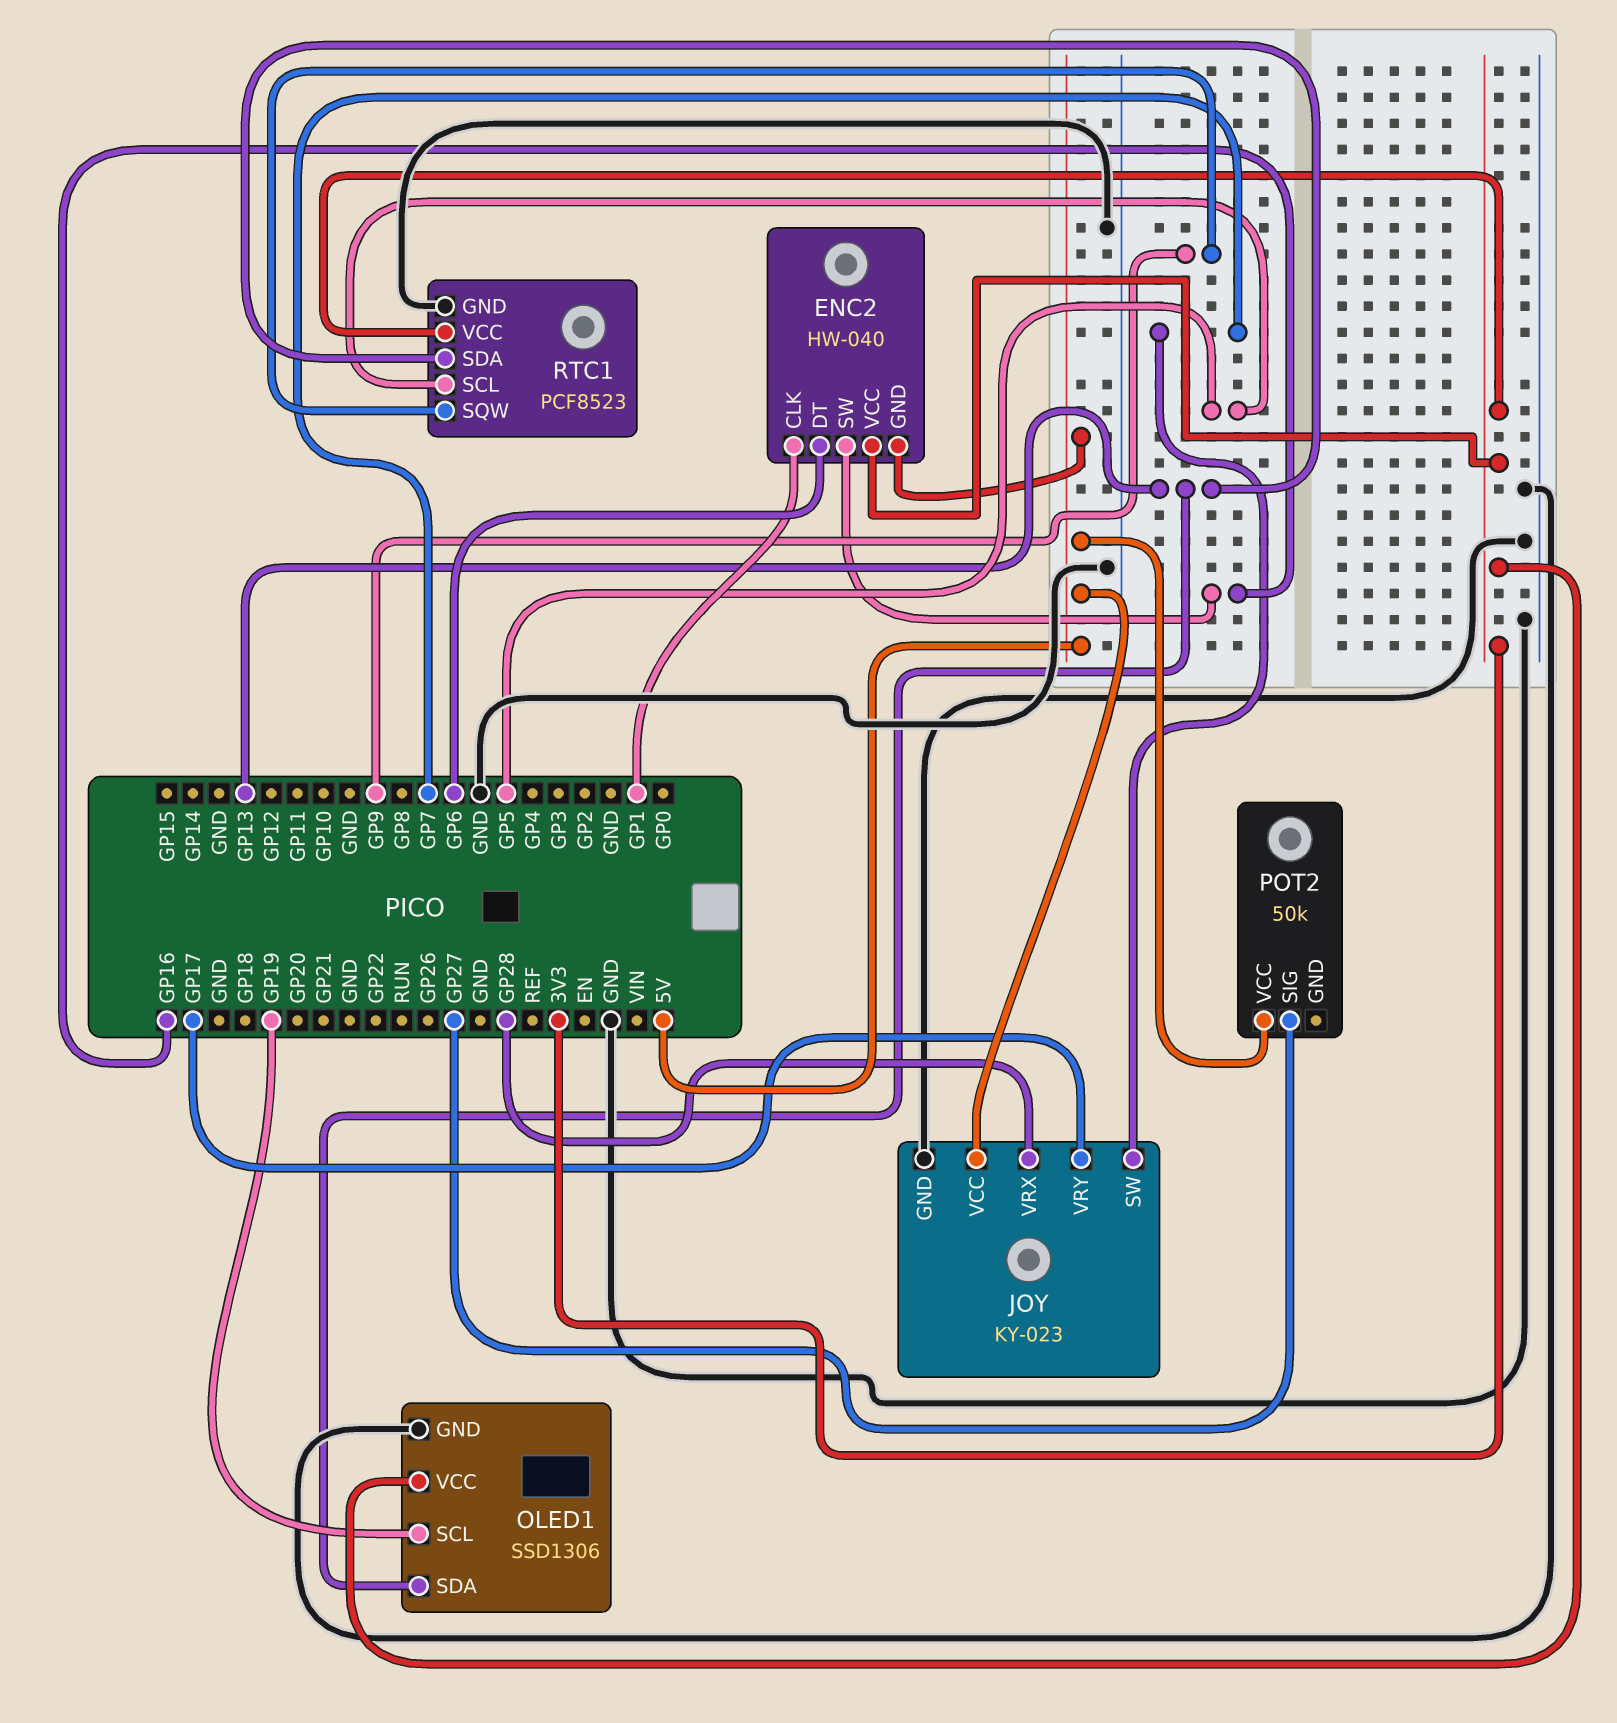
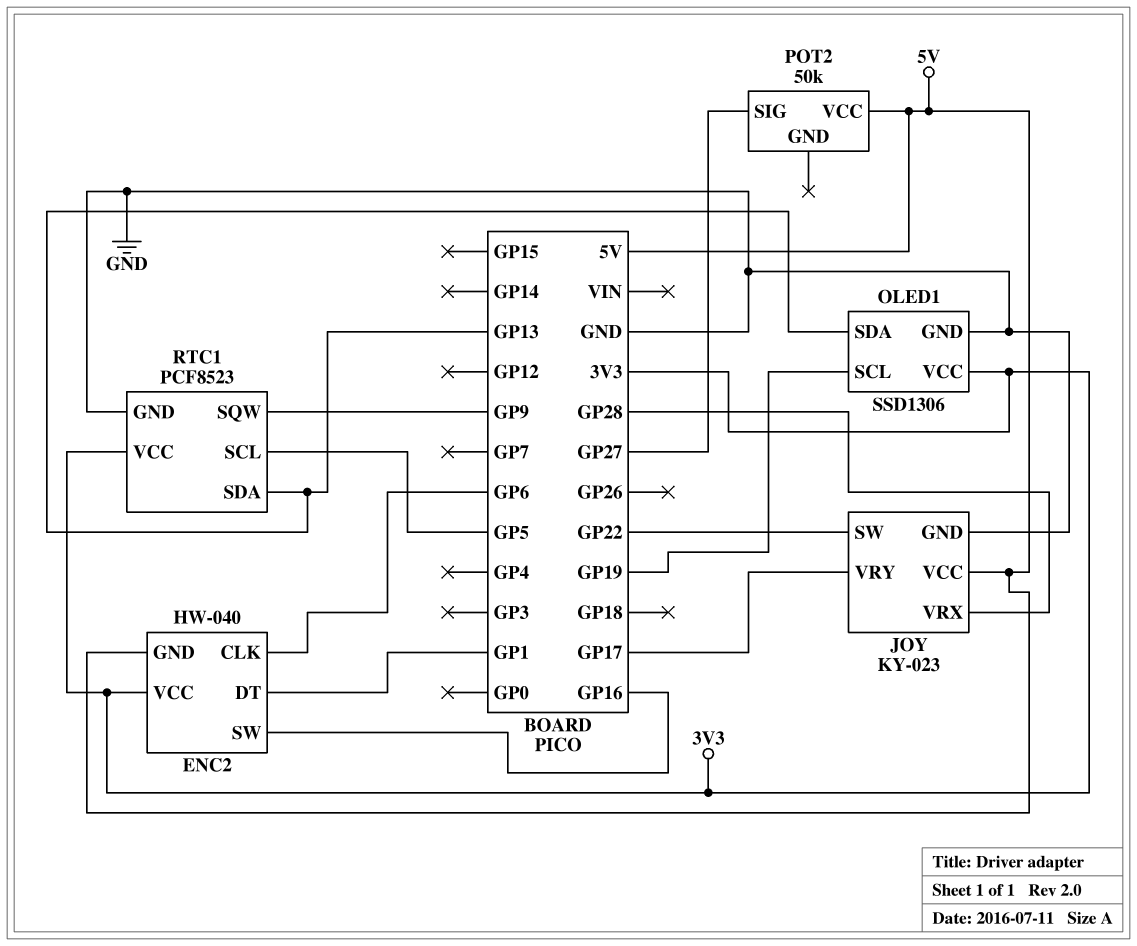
ENC2 pin CLK: GP1 -> GP6
ENC2 pin DT: GP6 -> GP1
JOY pin SW: GP7 -> GP22

